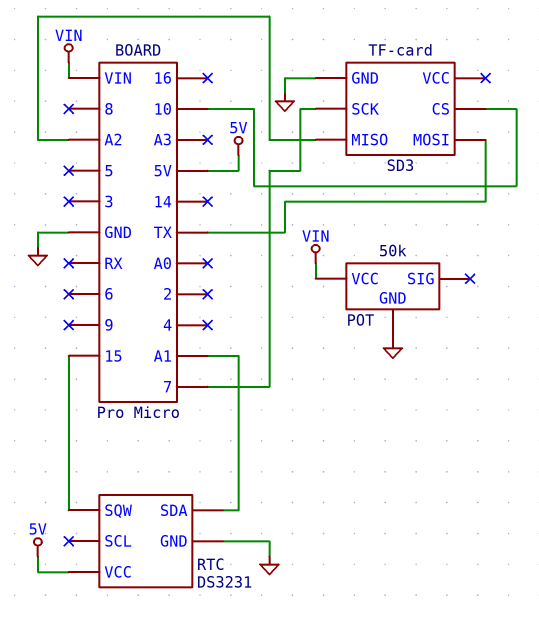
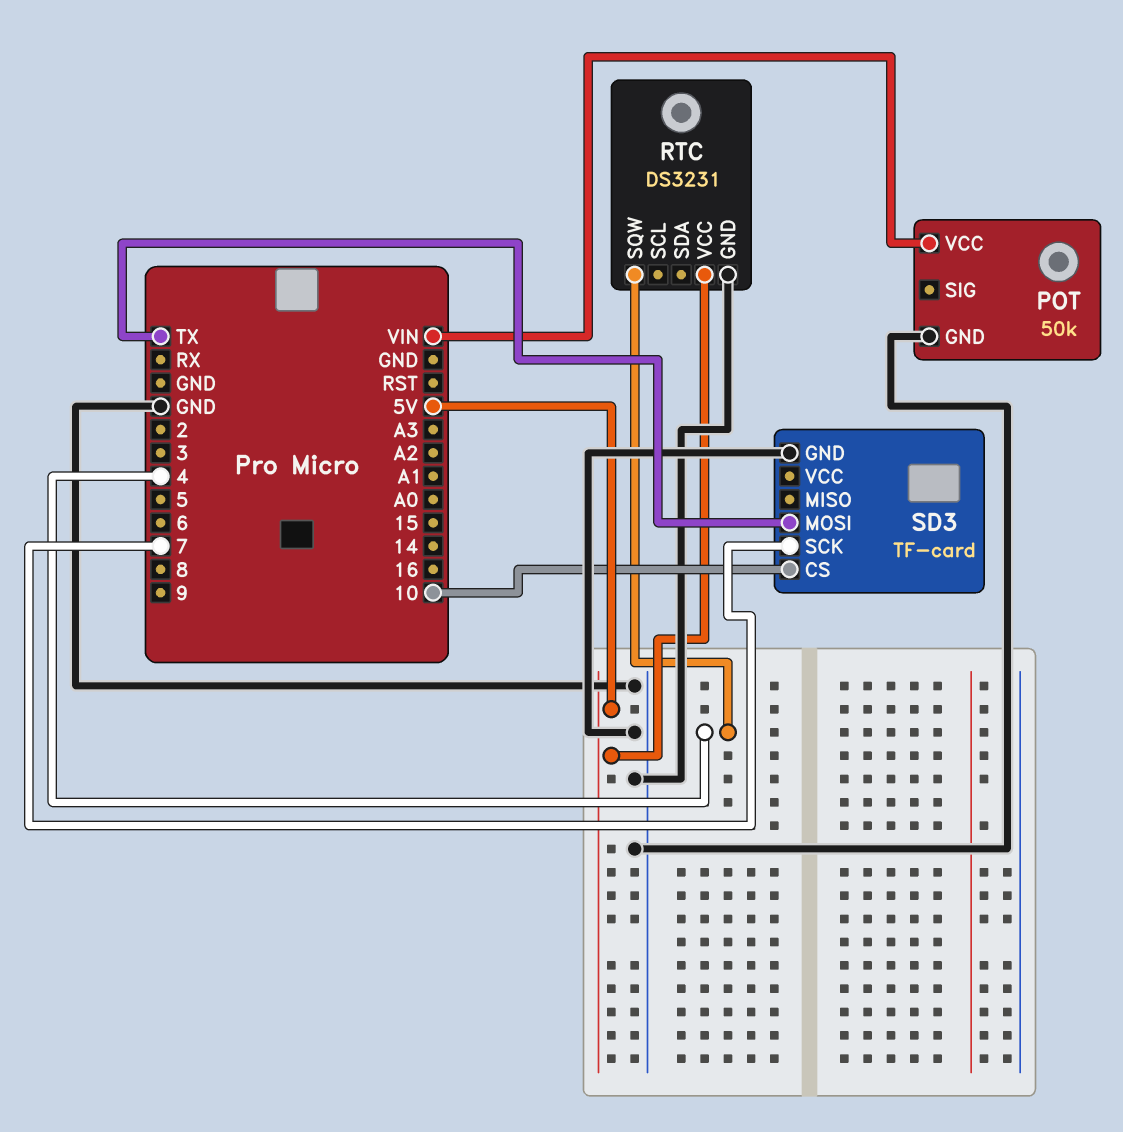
RTC pin SDA: A1 -> none
RTC pin SQW: 15 -> 4
SD3 pin MISO: A2 -> none

